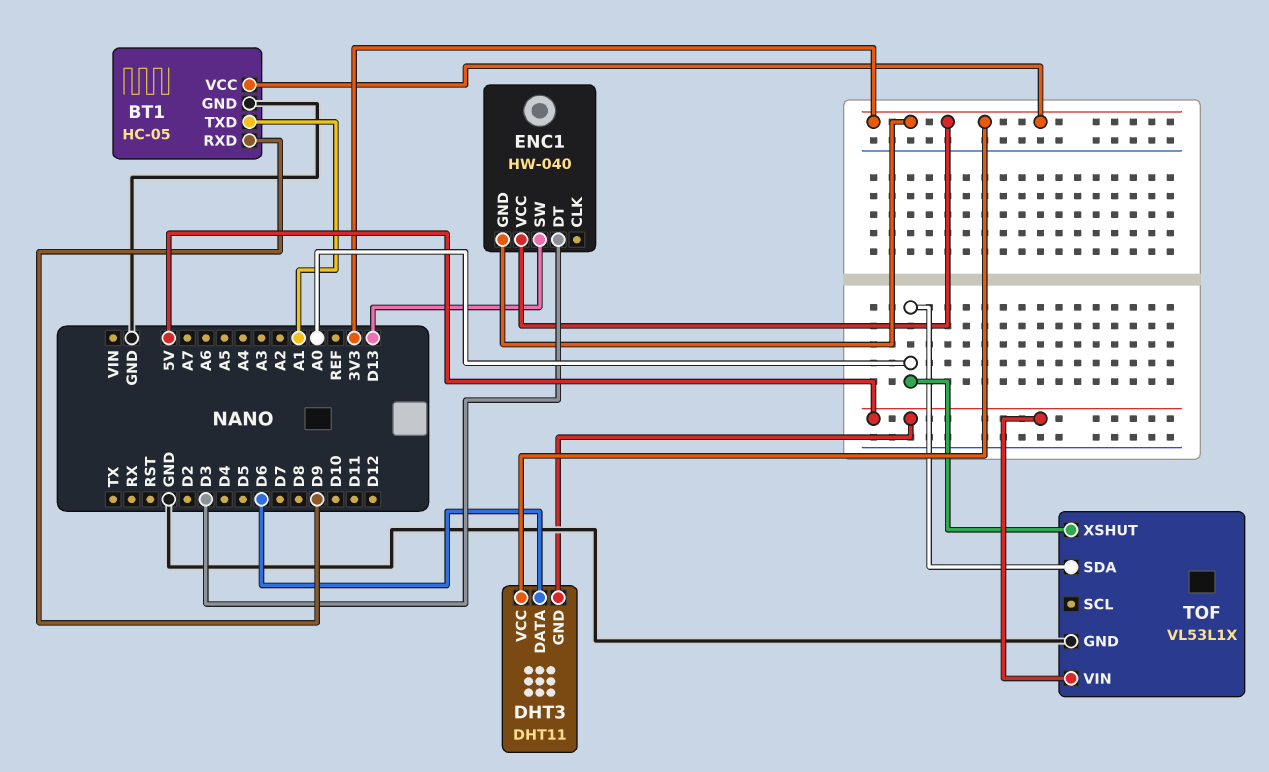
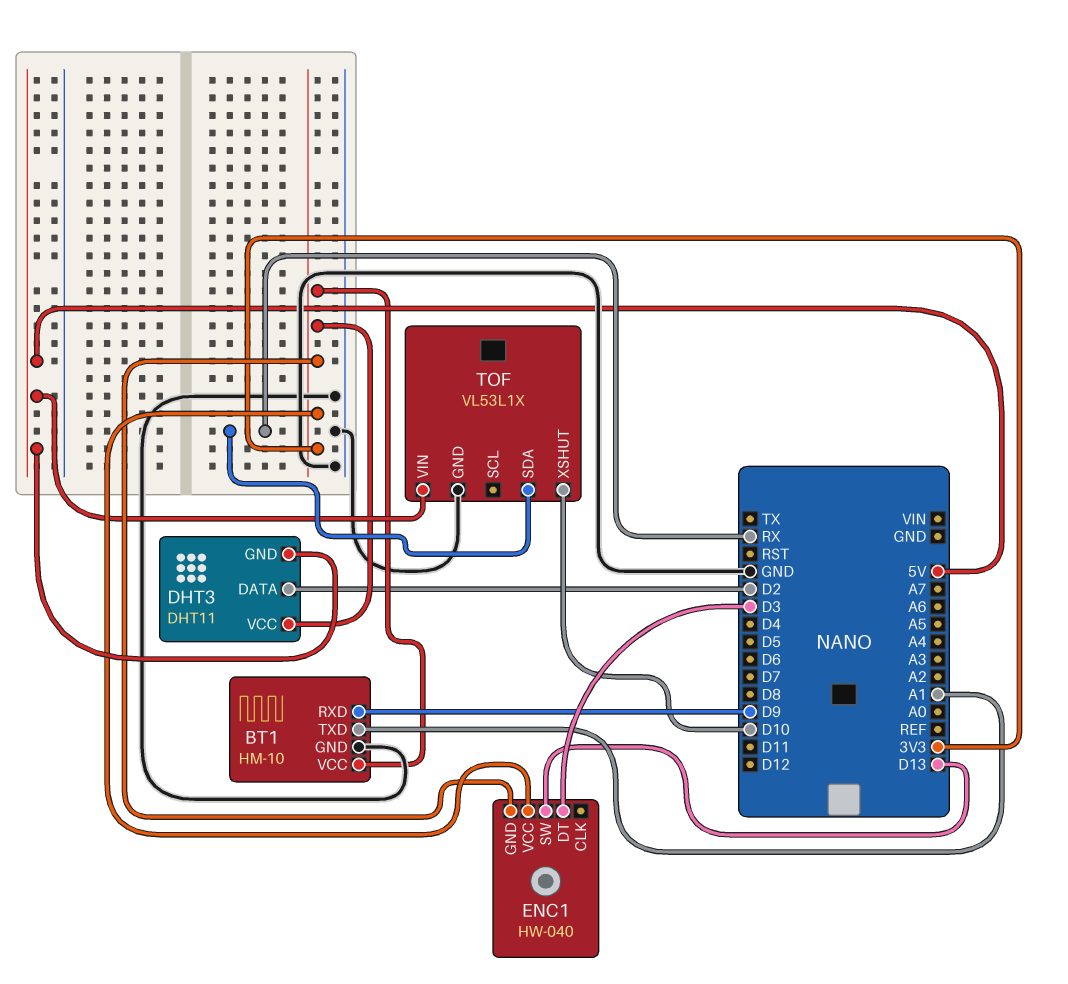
BT1: HC-05 -> HM-10
DHT3 pin DATA: D6 -> D2
TOF pin SDA: A0 -> RX
TOF pin XSHUT: A0 -> D10

